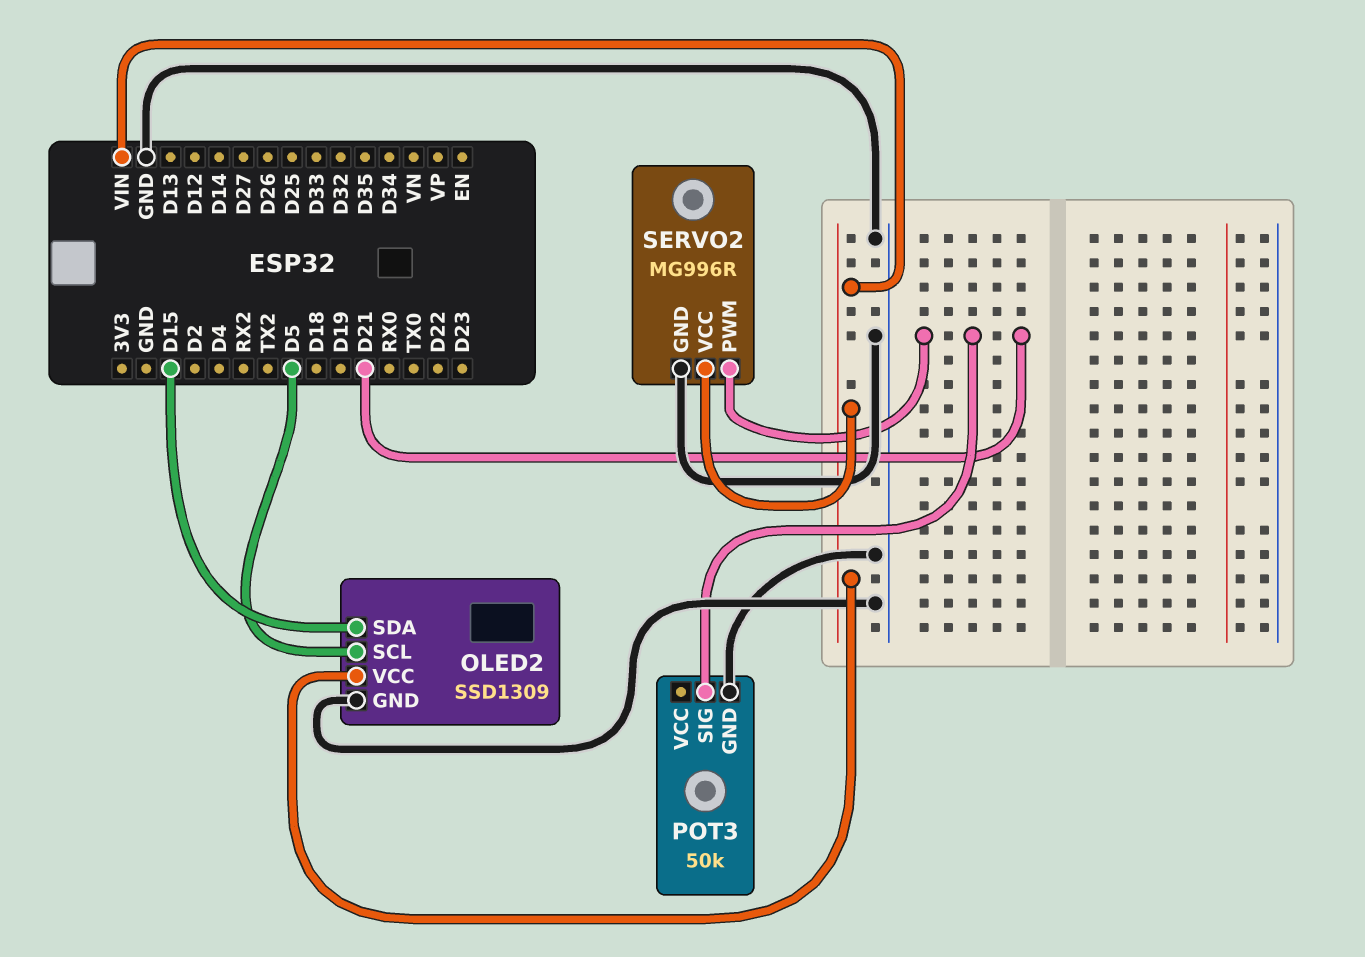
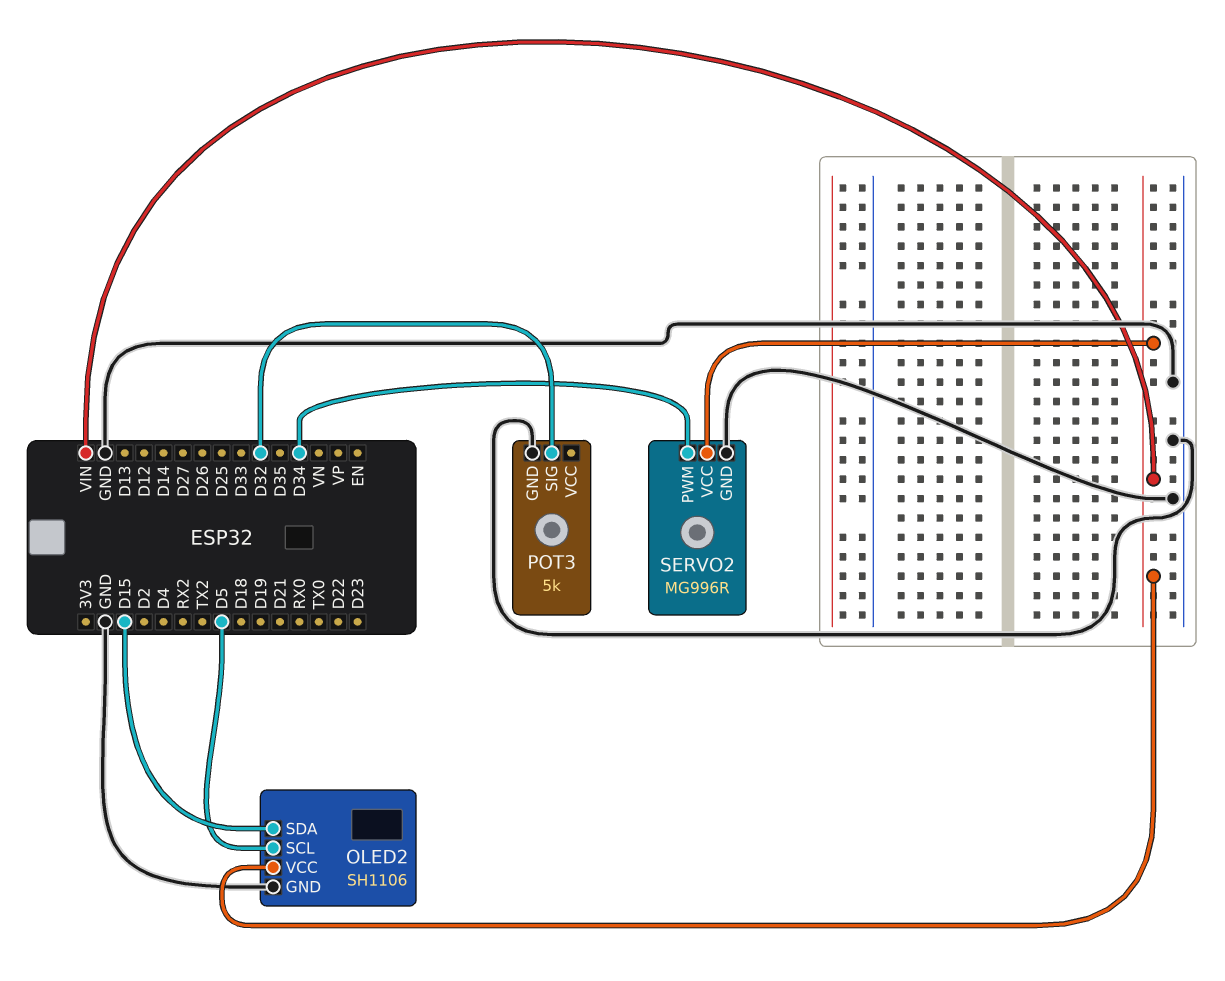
OLED2: SSD1309 -> SH1106
POT3: 50k -> 5k
POT3 pin SIG: D21 -> D32
SERVO2 pin PWM: D21 -> D34

